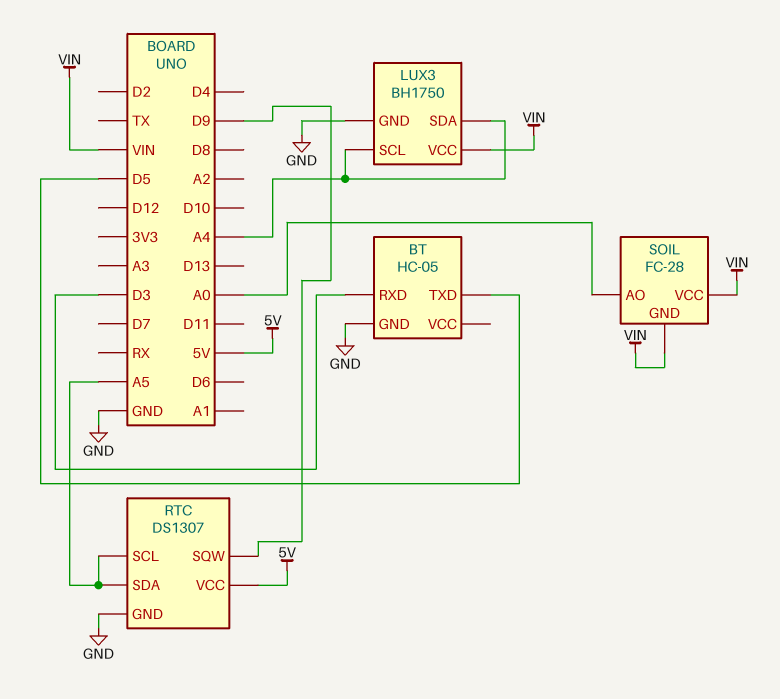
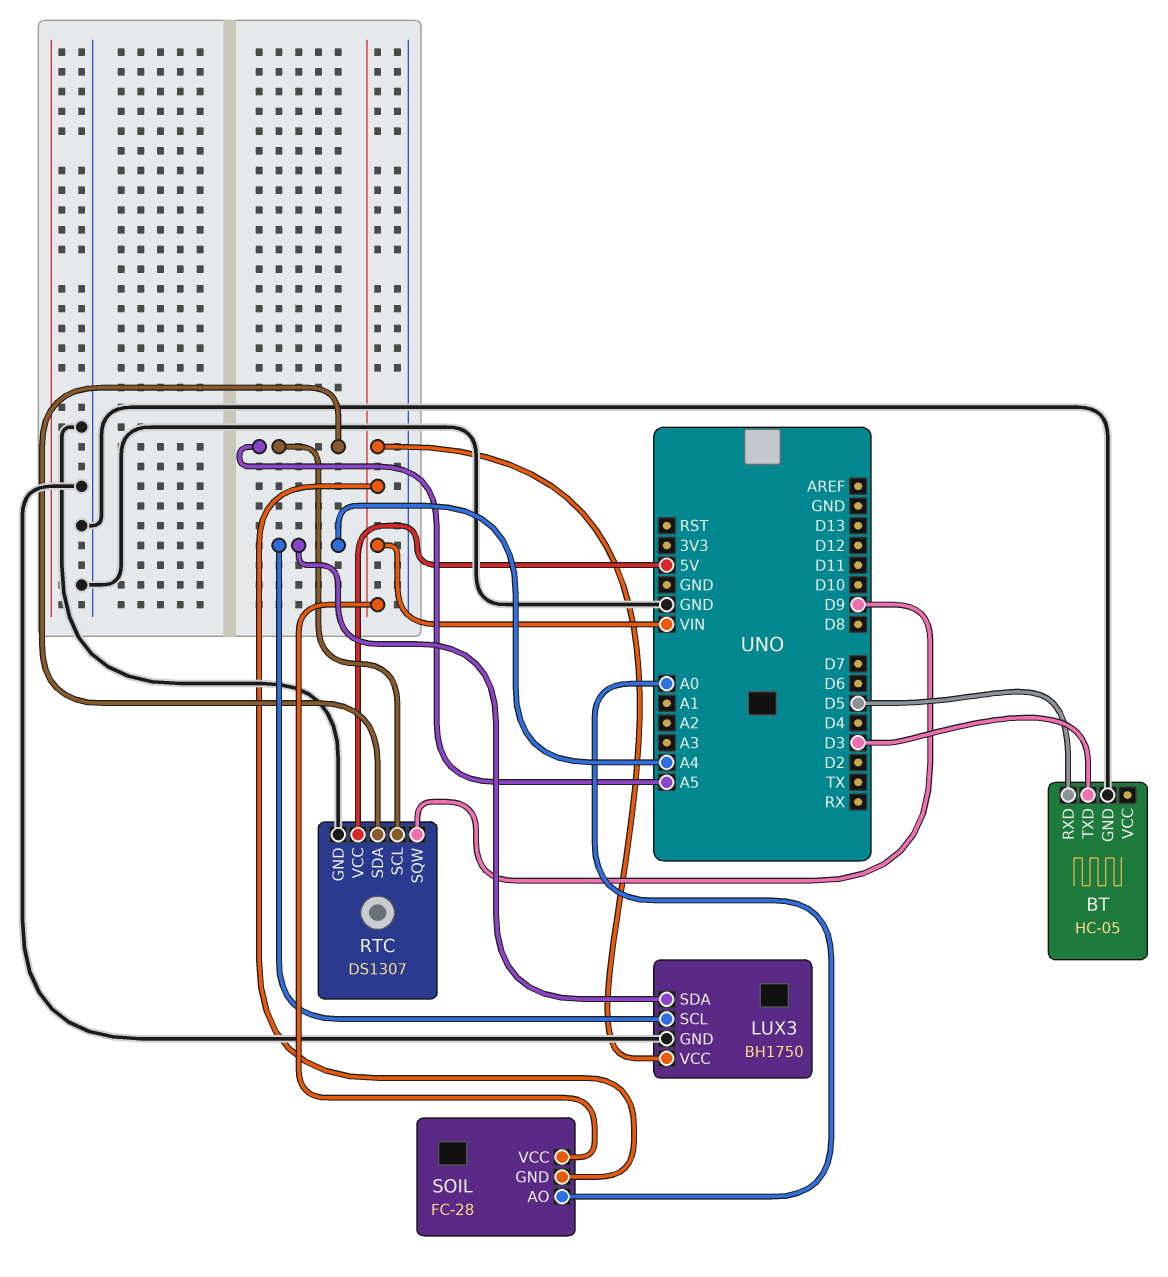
BT pin RXD: D3 -> D5
BT pin TXD: D5 -> D3

